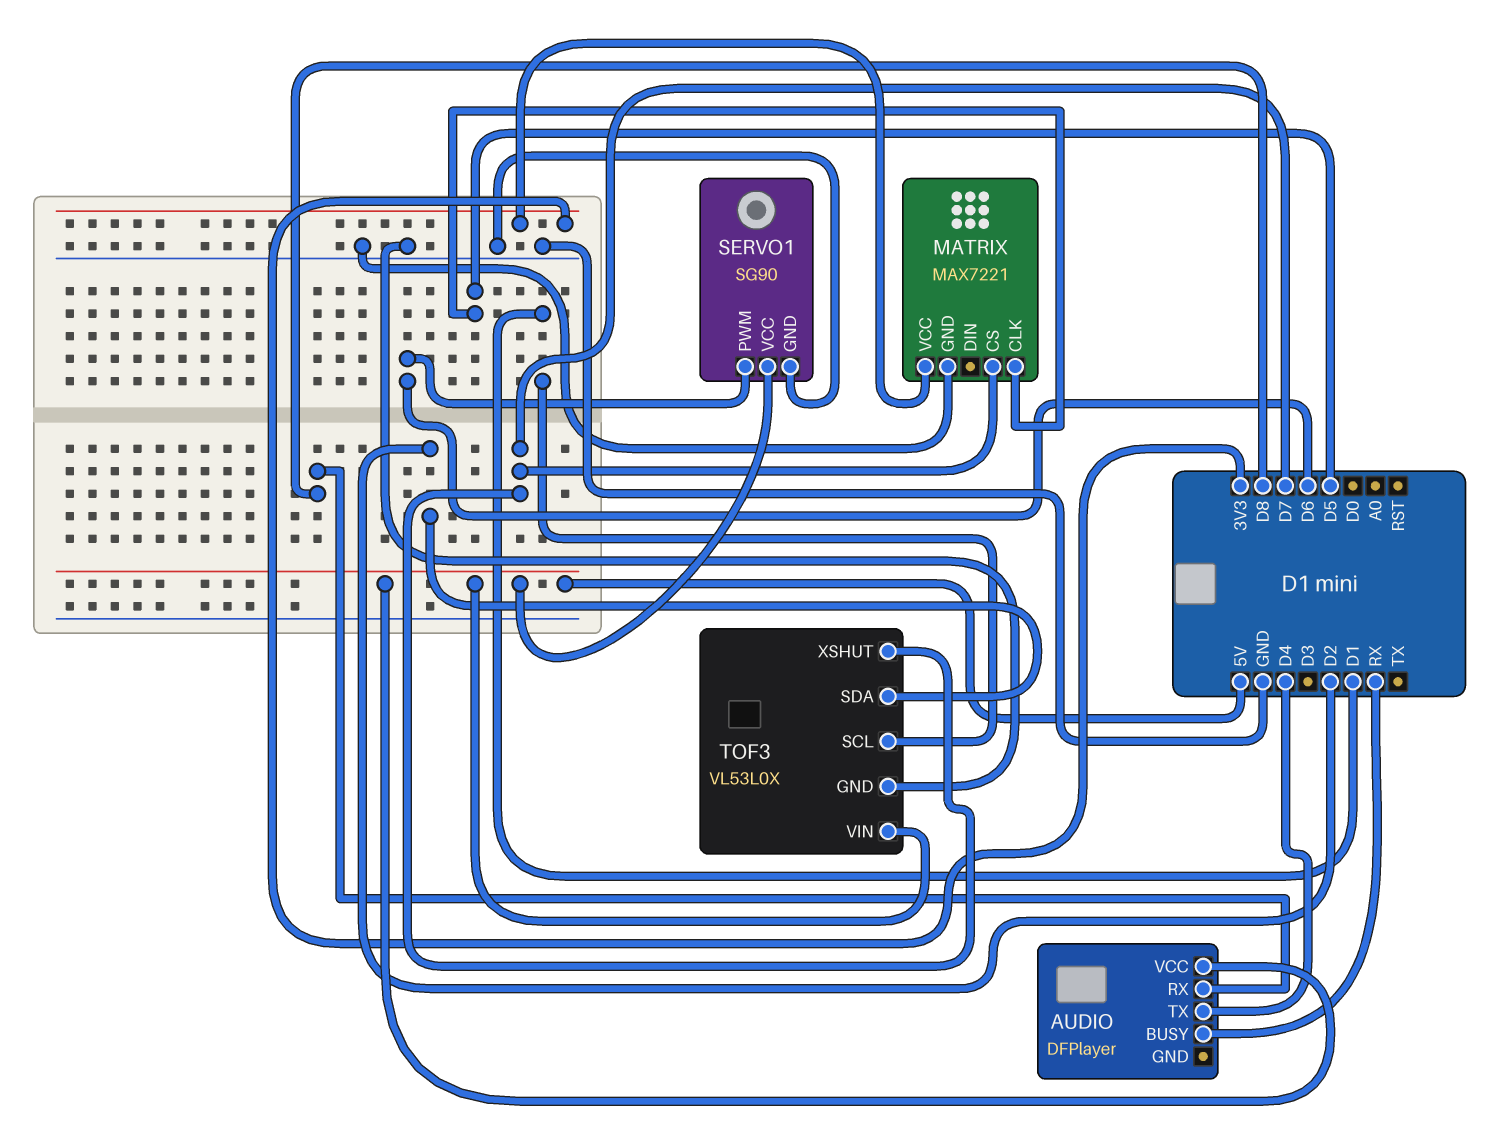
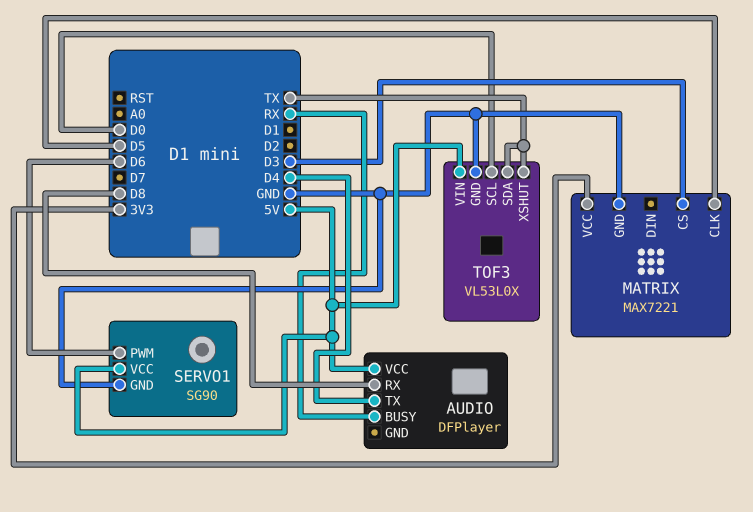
MATRIX pin CS: D7 -> D3
TOF3 pin SCL: D1 -> D0
TOF3 pin SDA: D2 -> TX
TOF3 pin XSHUT: D7 -> TX

